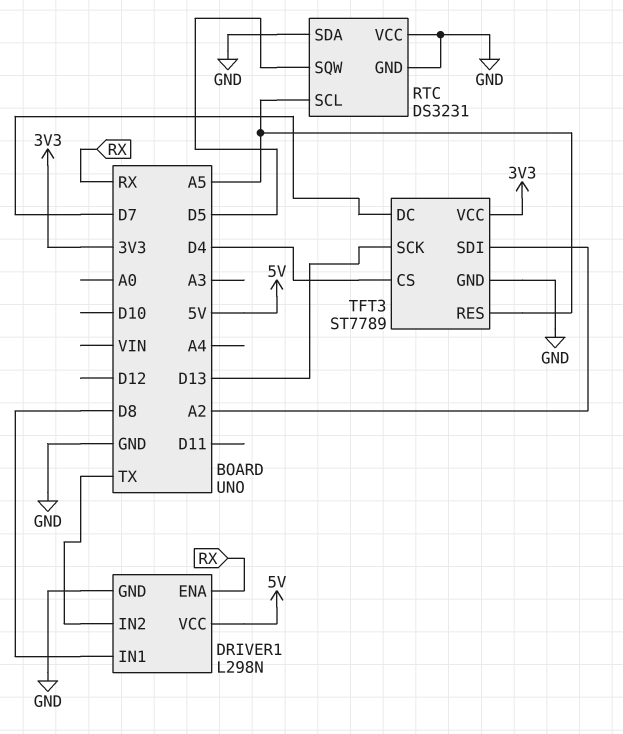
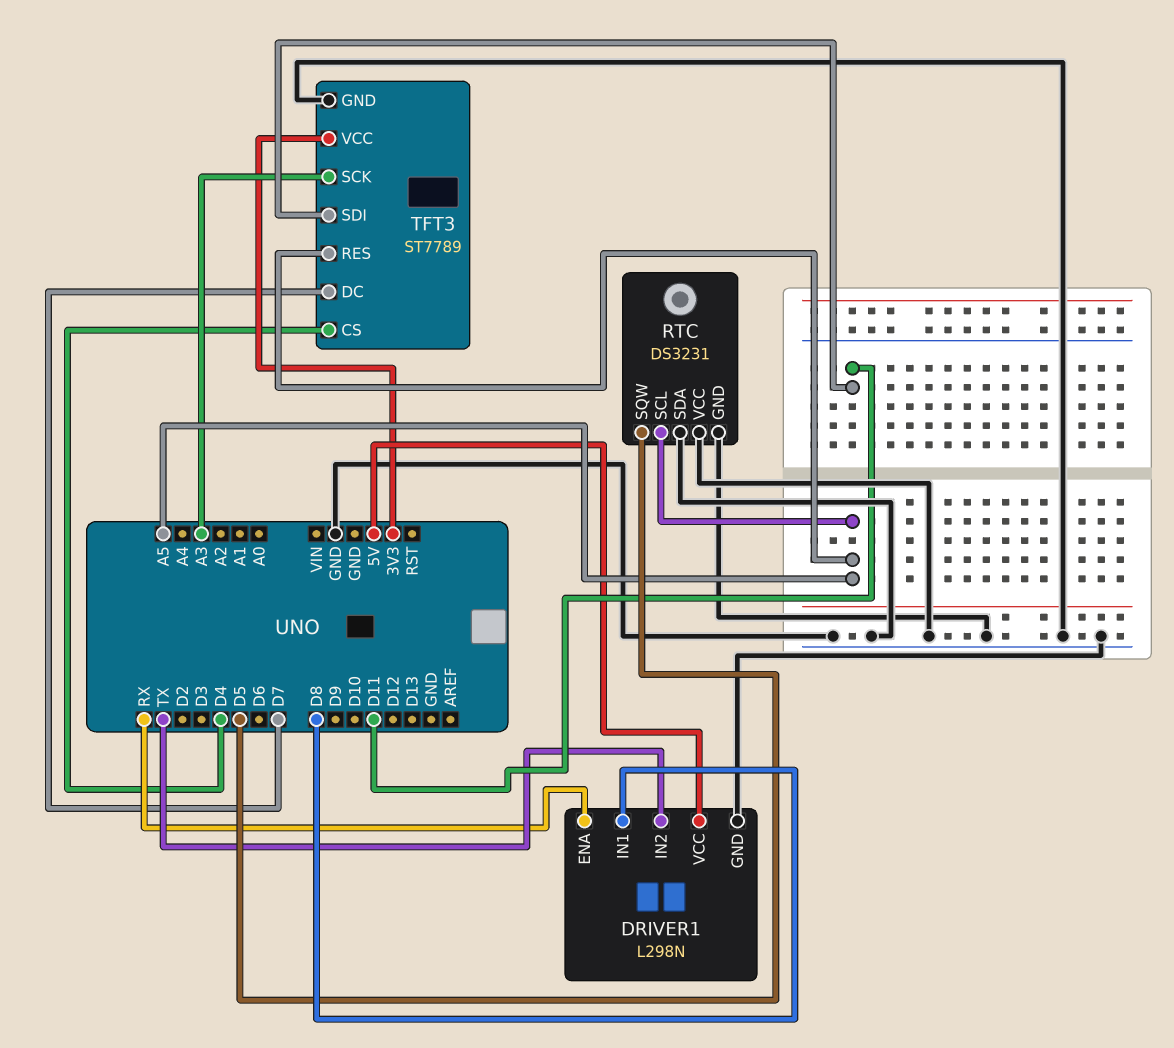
TFT3 pin SCK: D13 -> A3
TFT3 pin SDI: A2 -> D11

